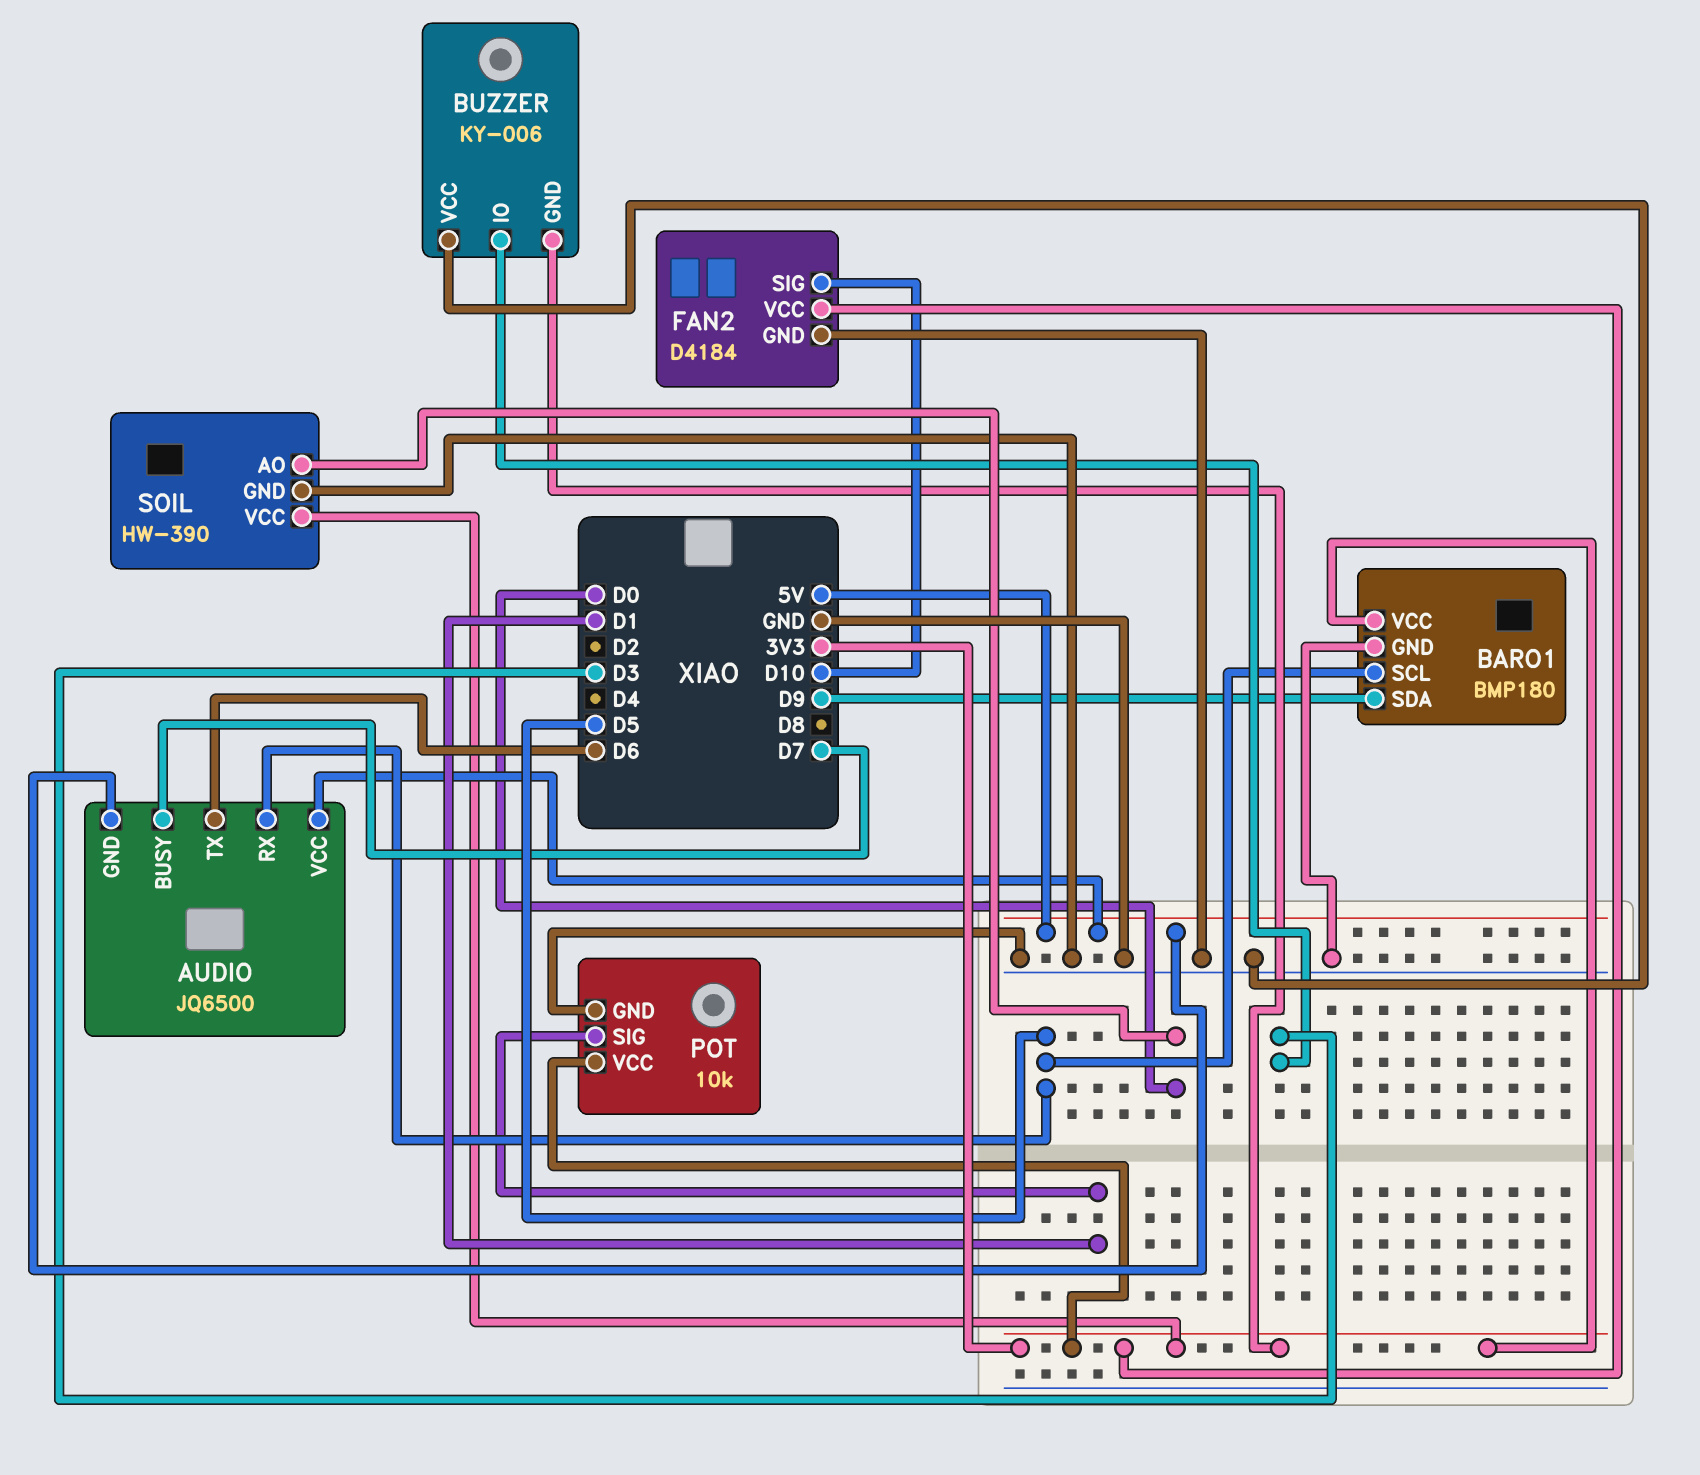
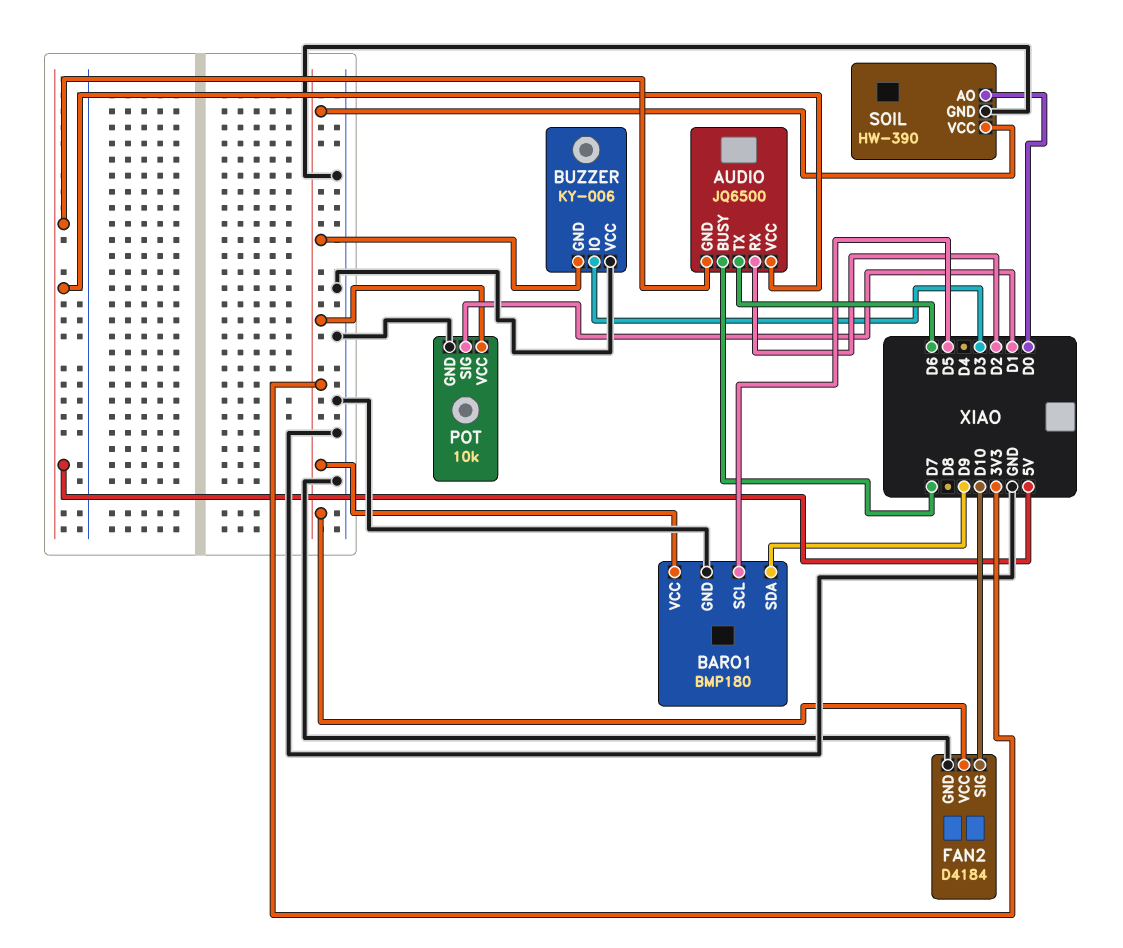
AUDIO pin RX: D5 -> D2

